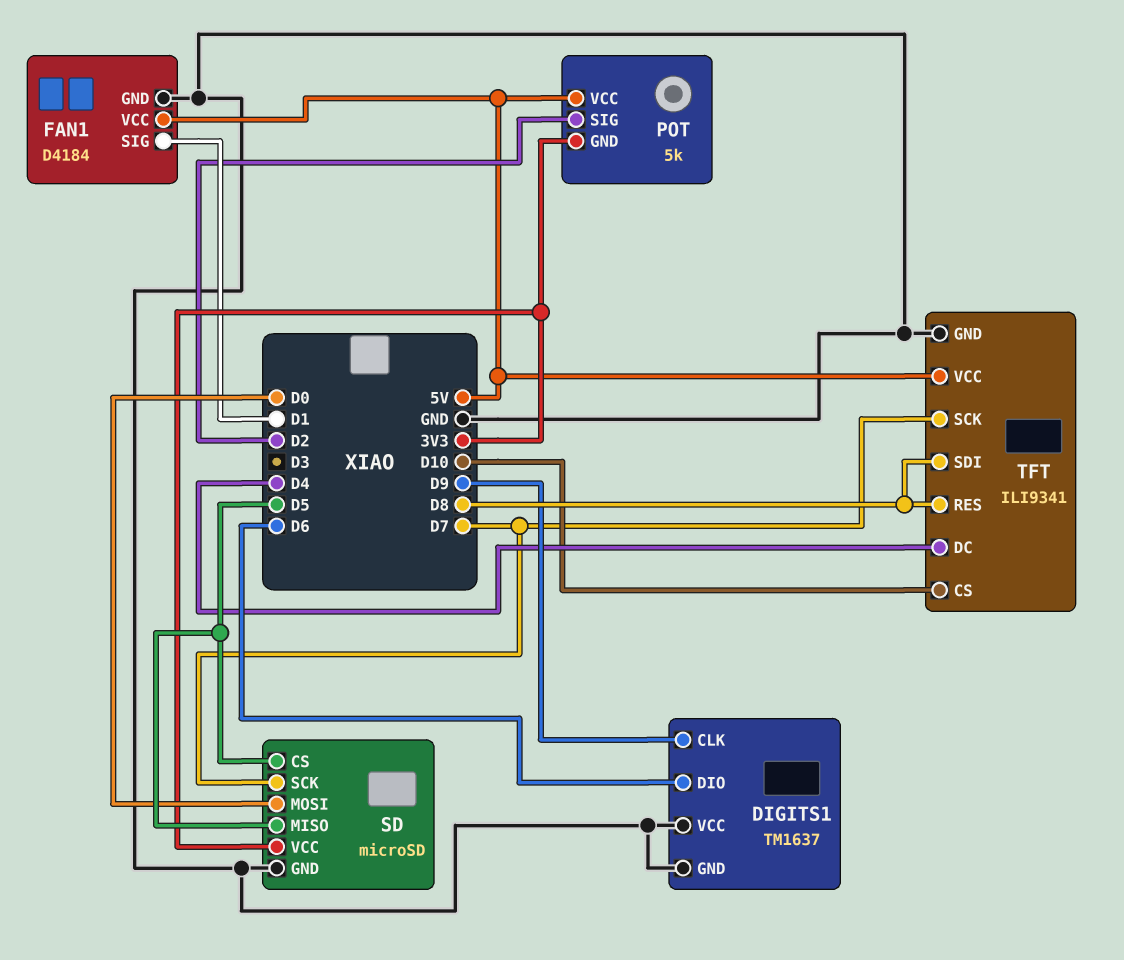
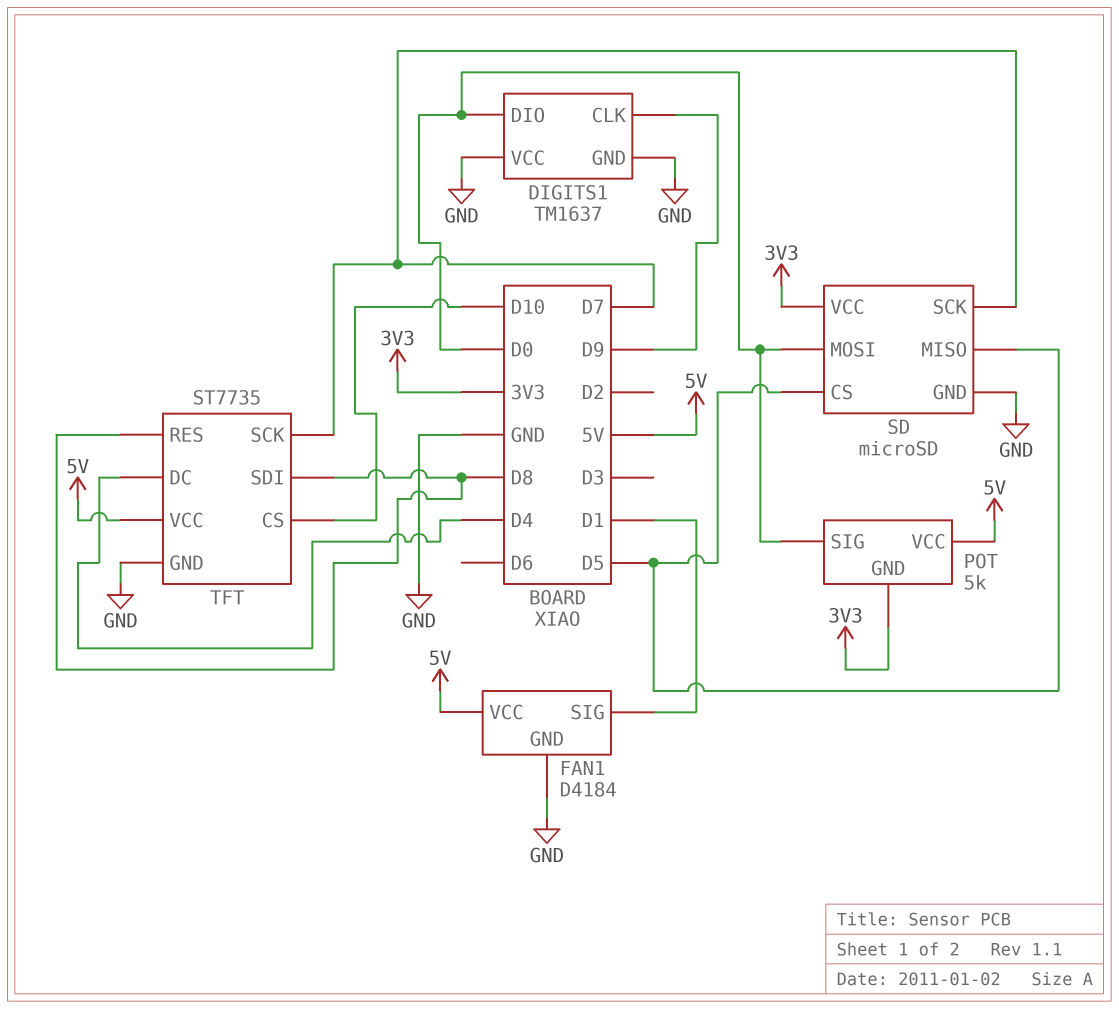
DIGITS1 pin DIO: D6 -> D0
POT pin SIG: D2 -> D0
TFT: ILI9341 -> ST7735

